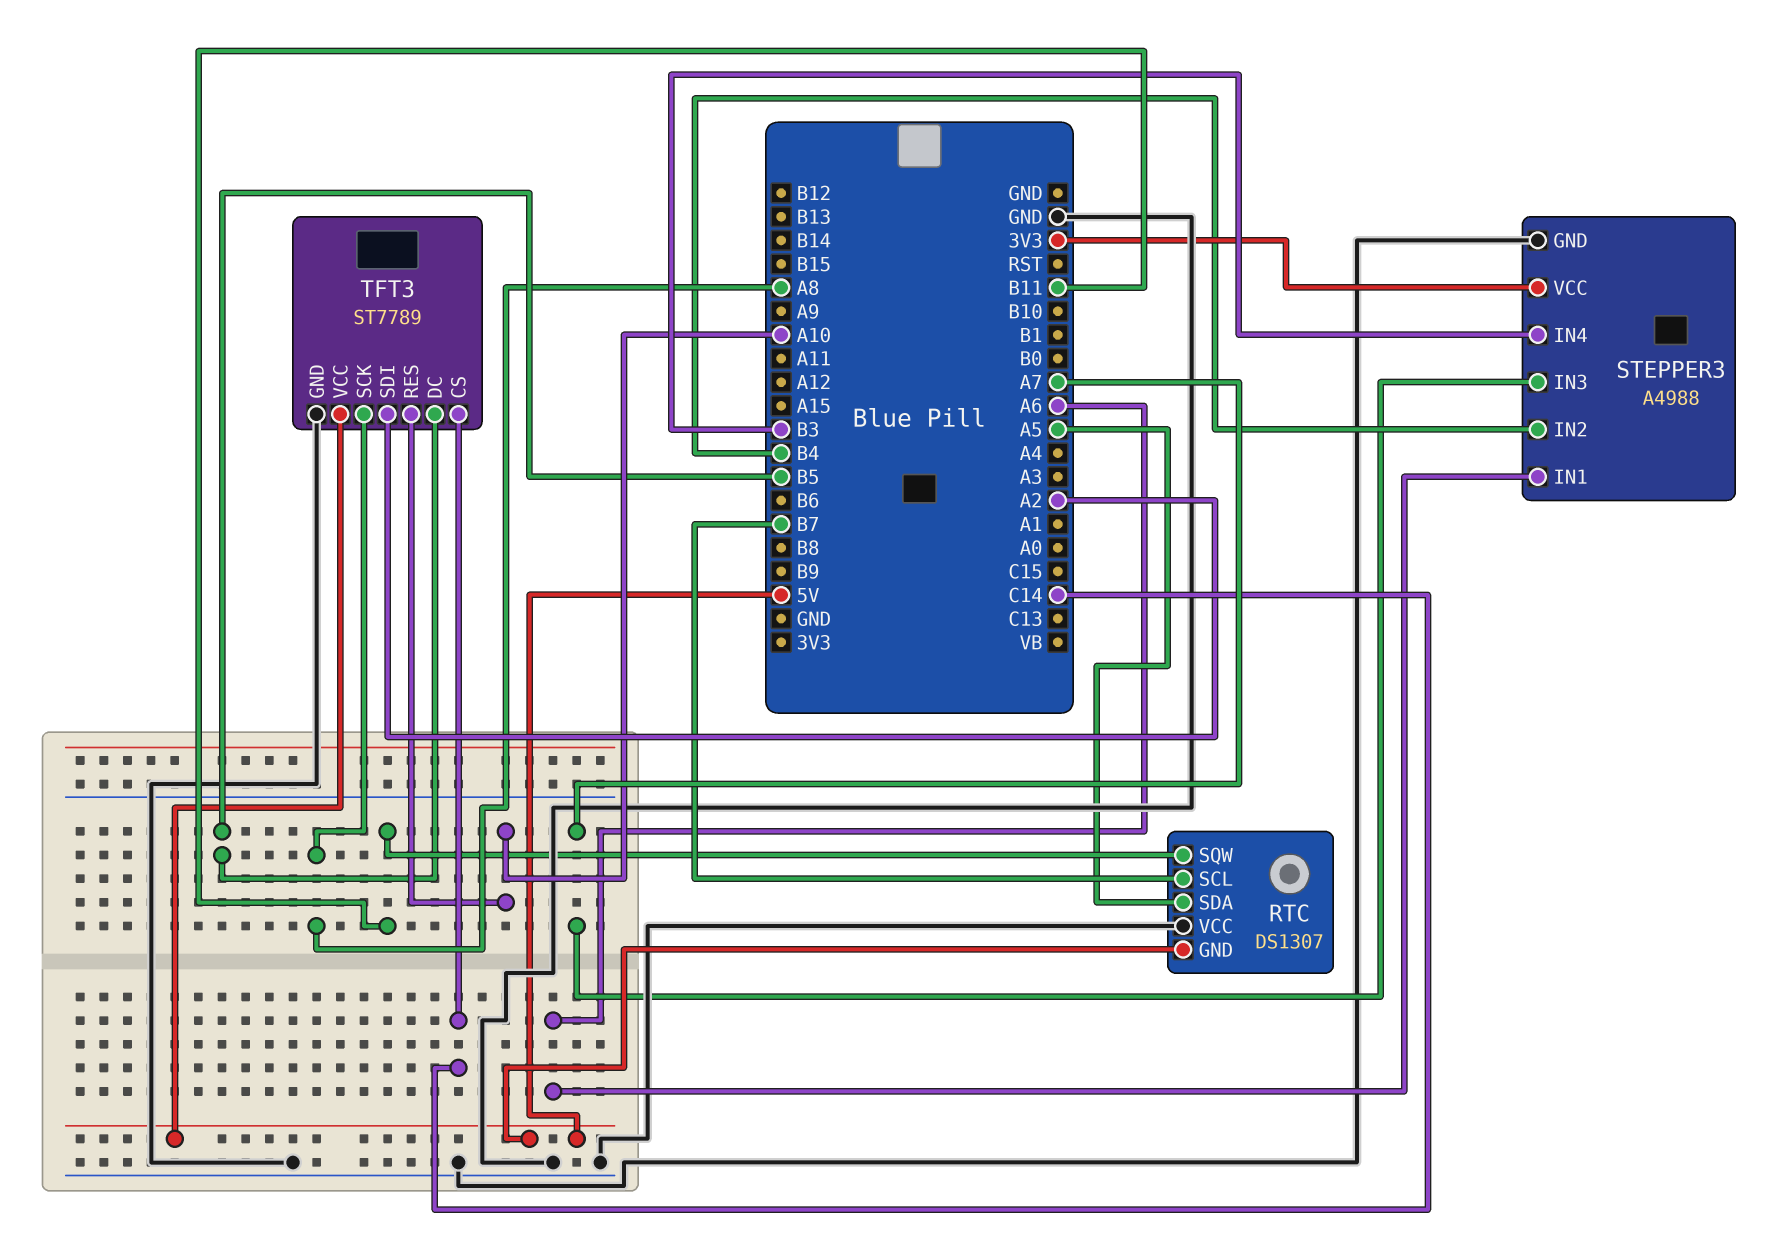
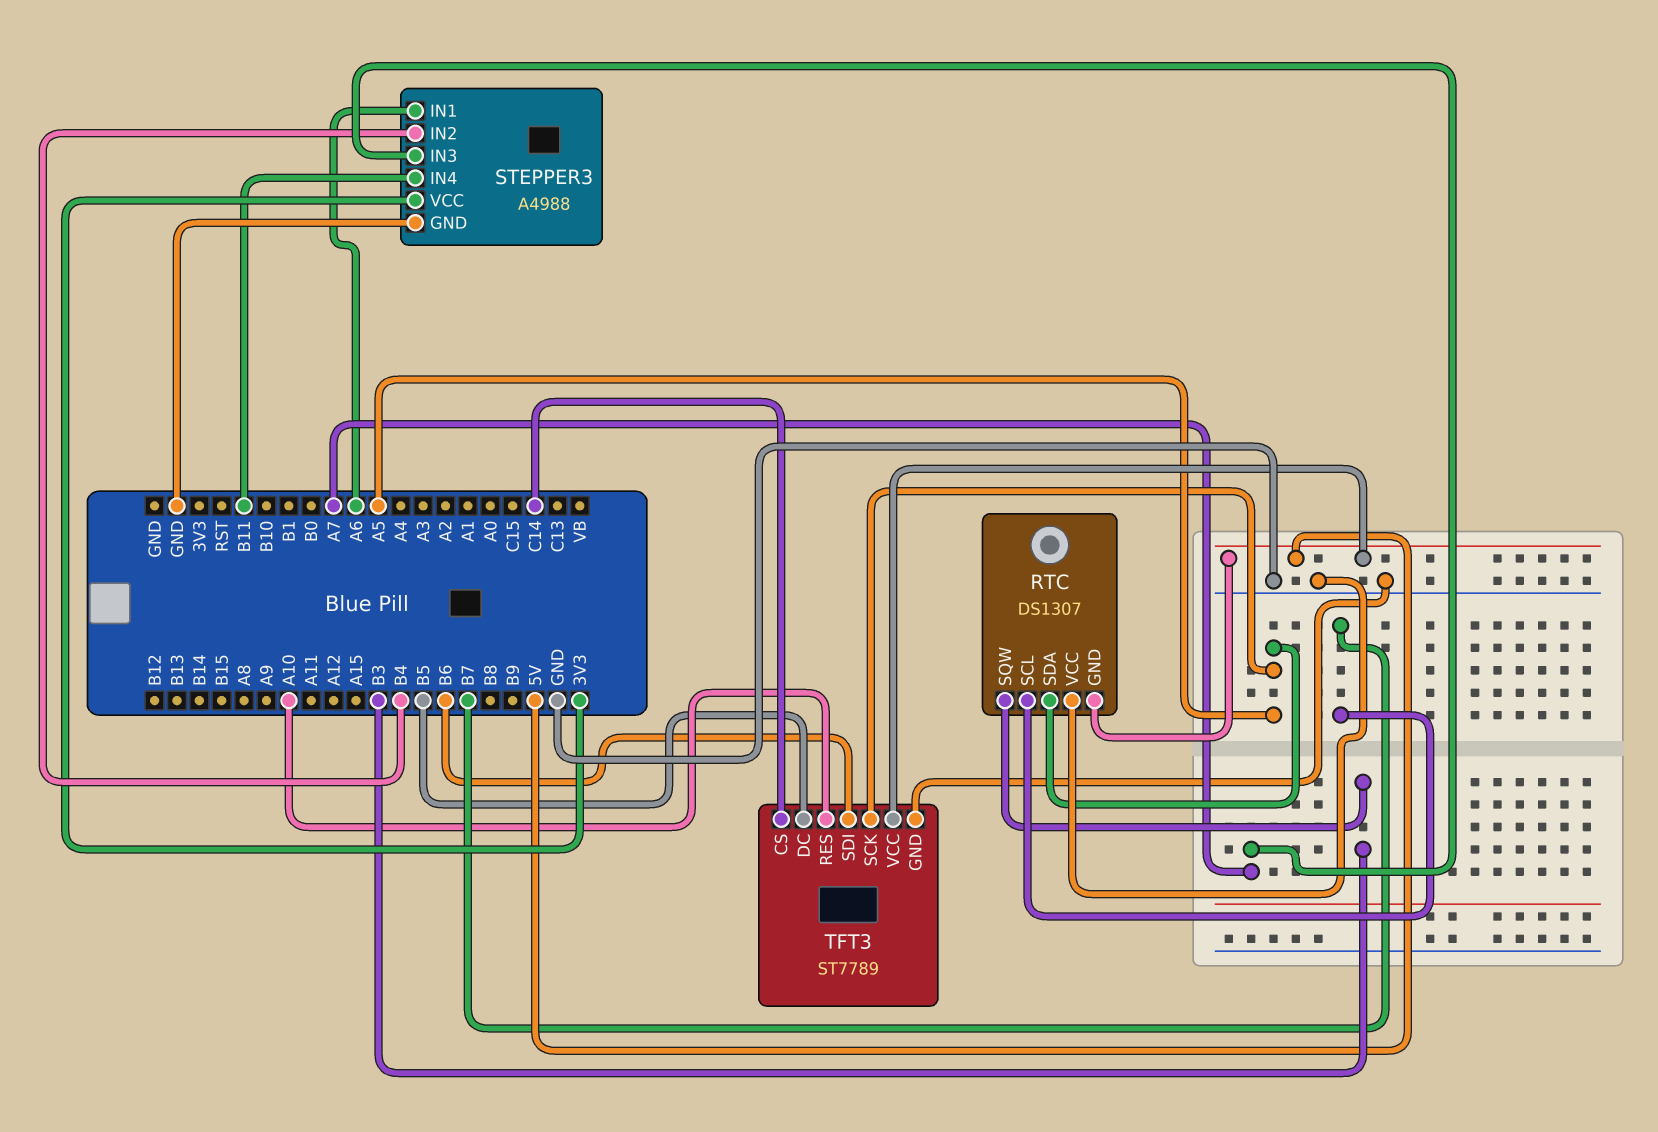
RTC pin SQW: B11 -> B3
STEPPER3 pin IN4: B3 -> B11
TFT3 pin SCK: A8 -> A5
TFT3 pin SDI: A2 -> B6

